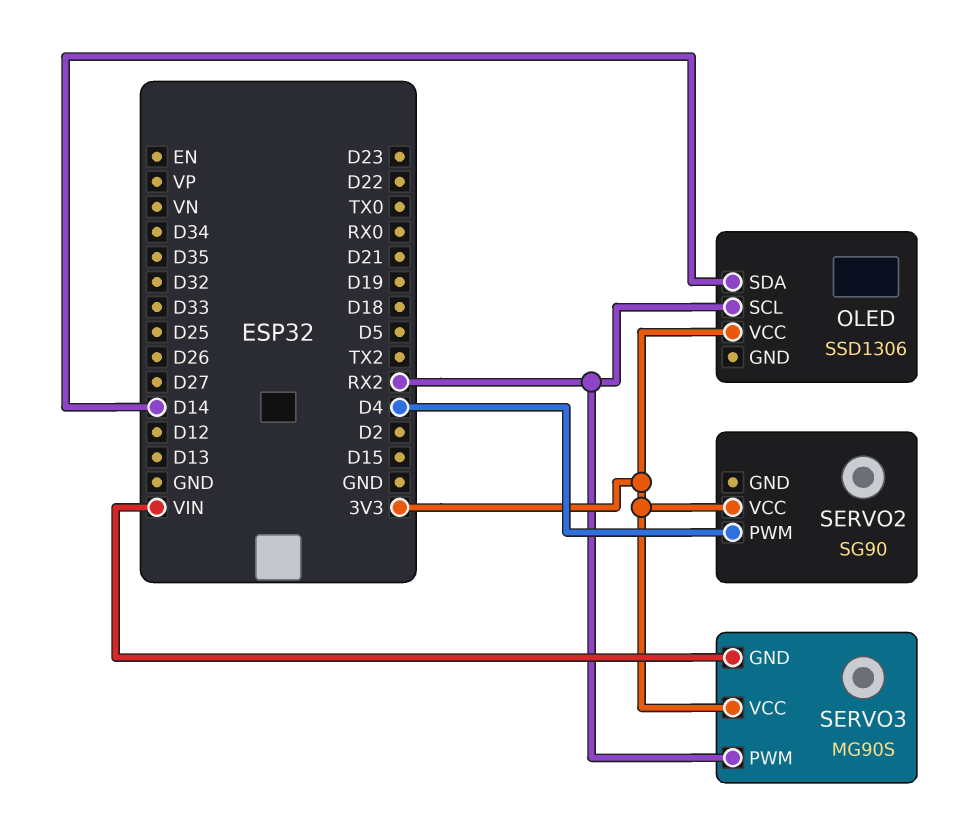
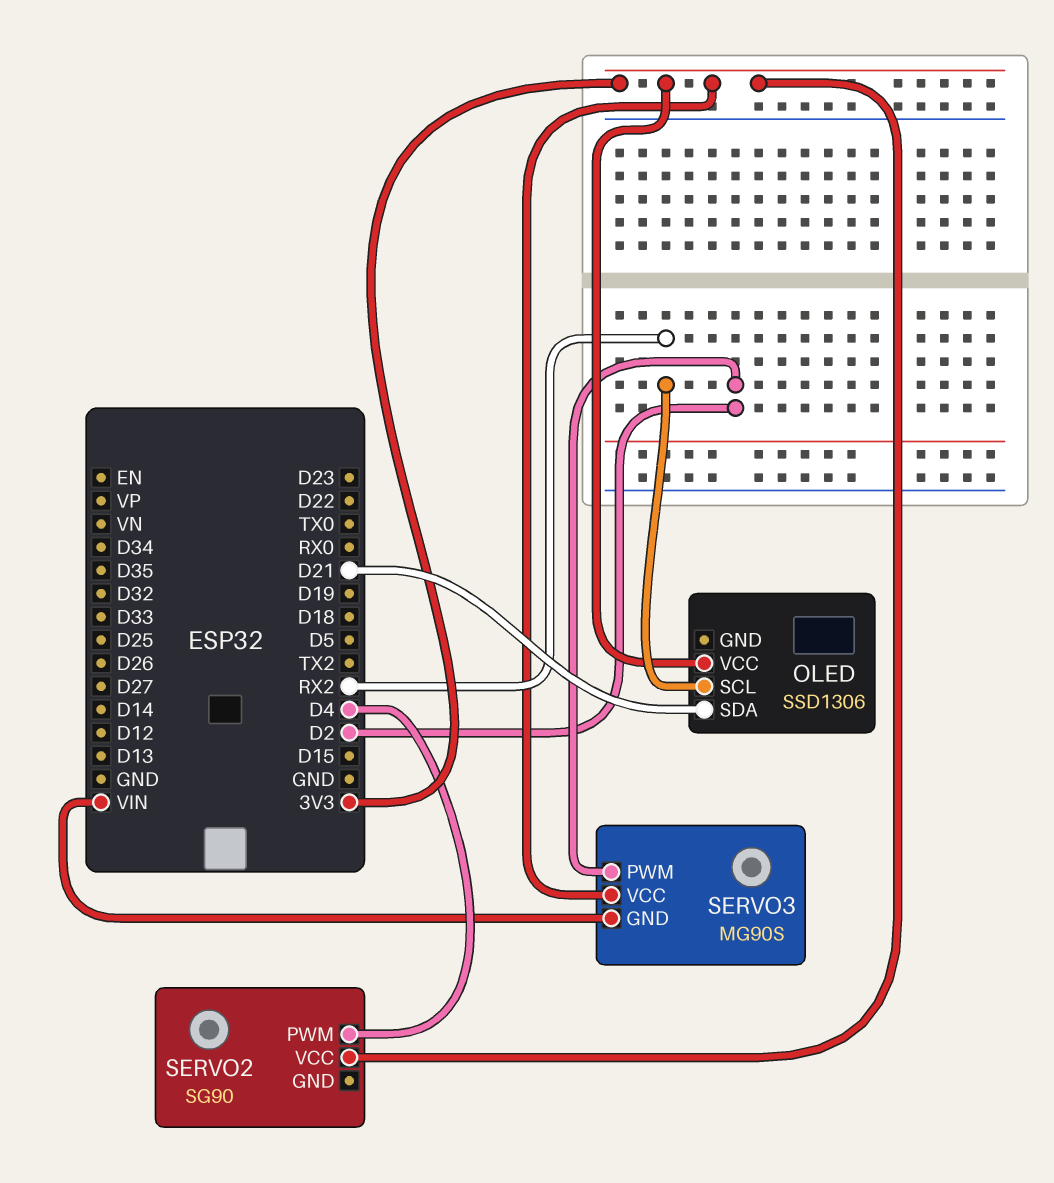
OLED pin SDA: D14 -> D21
SERVO3 pin PWM: RX2 -> D2

